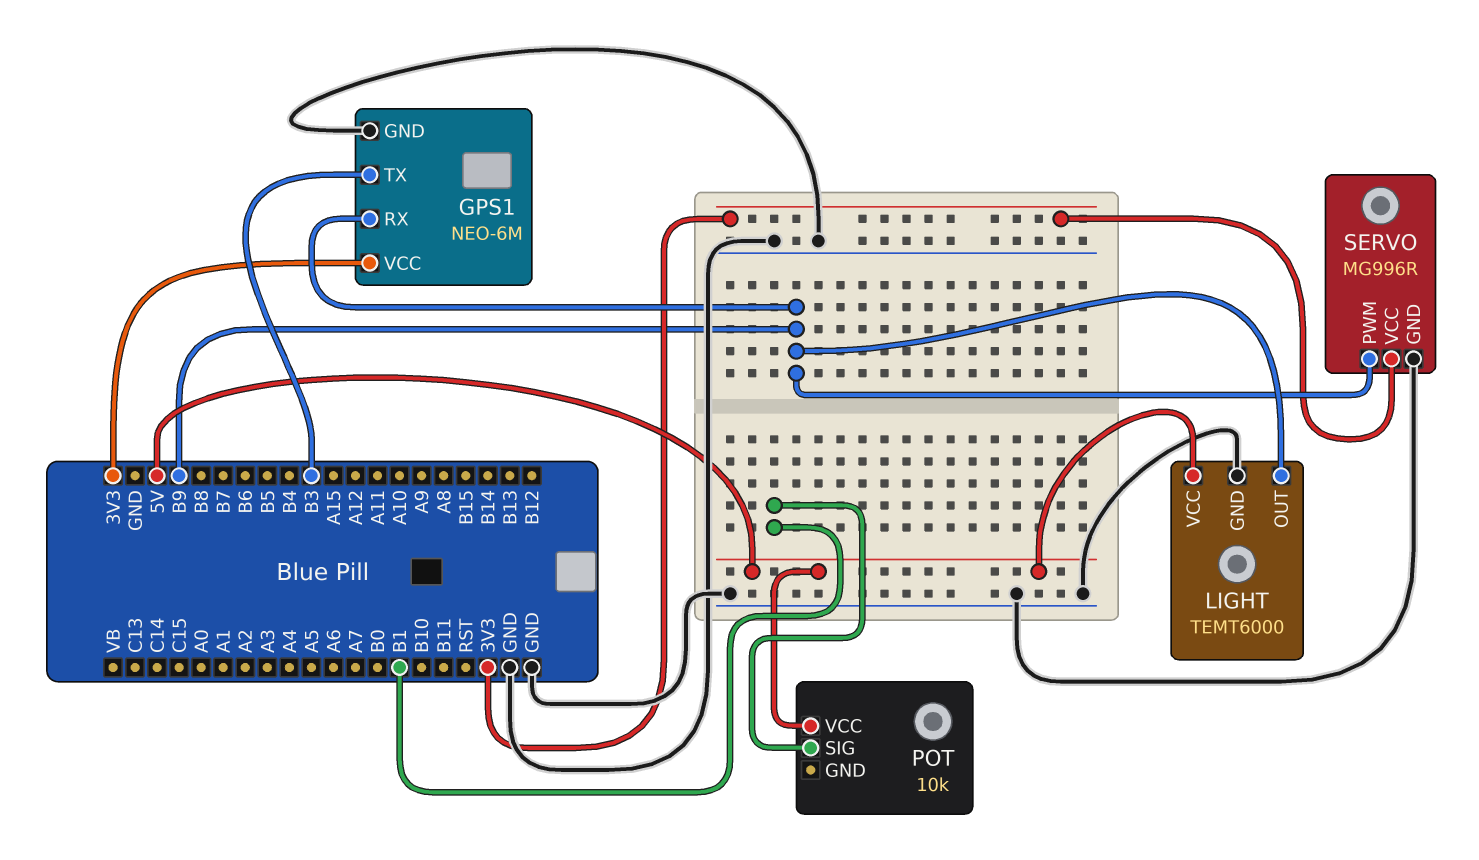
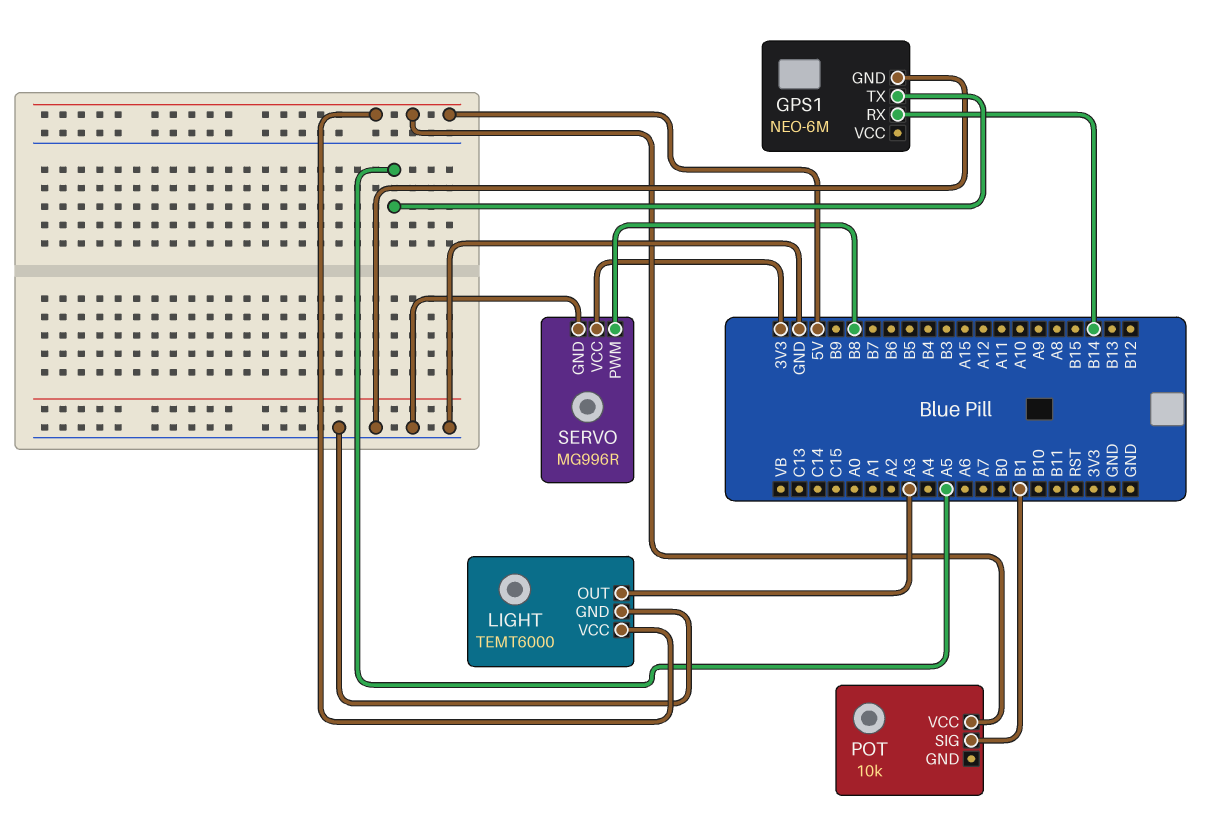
GPS1 pin RX: B9 -> B14
GPS1 pin TX: B3 -> A5
GPS1 pin VCC: 3V3 -> none
LIGHT pin OUT: B9 -> A3
SERVO pin PWM: B9 -> B8

